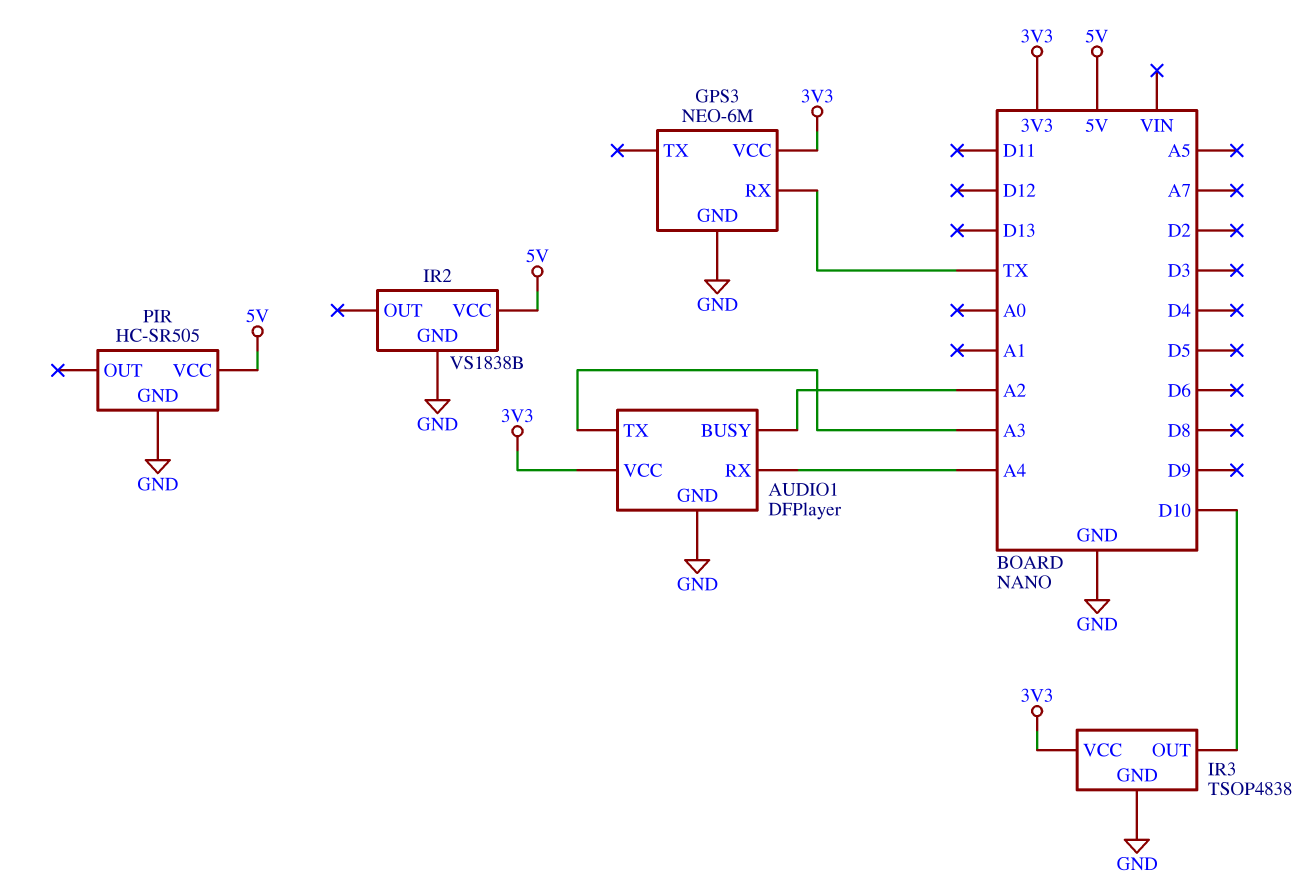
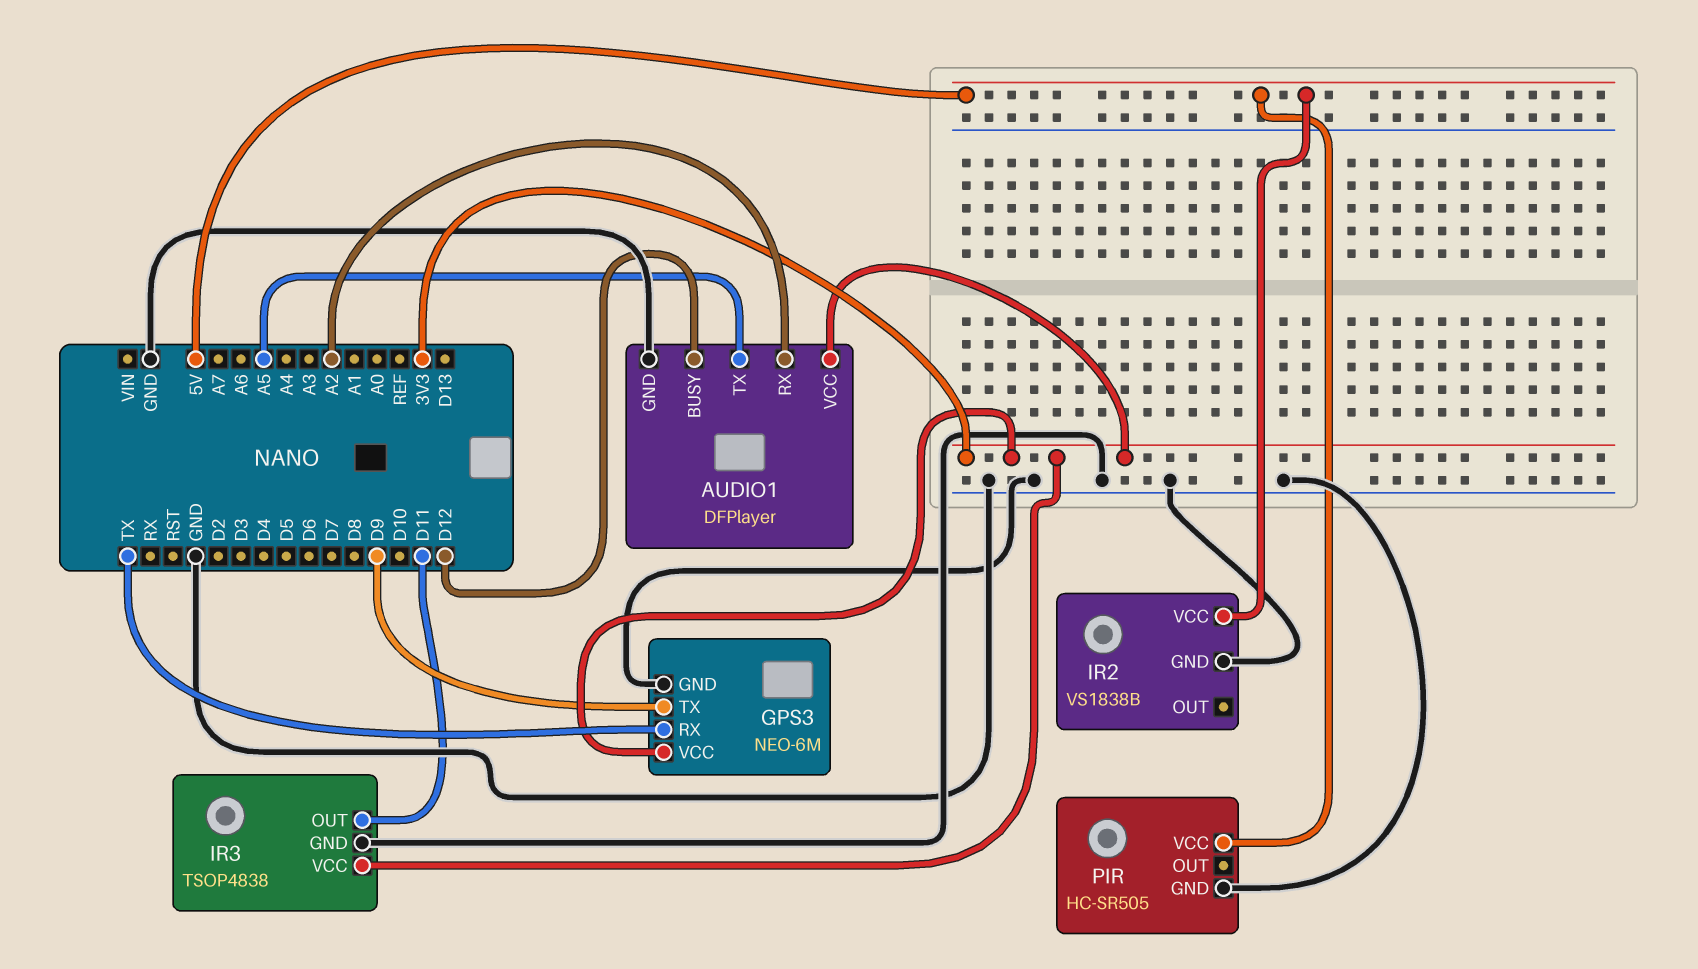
AUDIO1 pin BUSY: A2 -> D12
AUDIO1 pin RX: A4 -> A2
AUDIO1 pin TX: A3 -> A5
GPS3 pin TX: none -> D9
IR3 pin OUT: D10 -> D11

